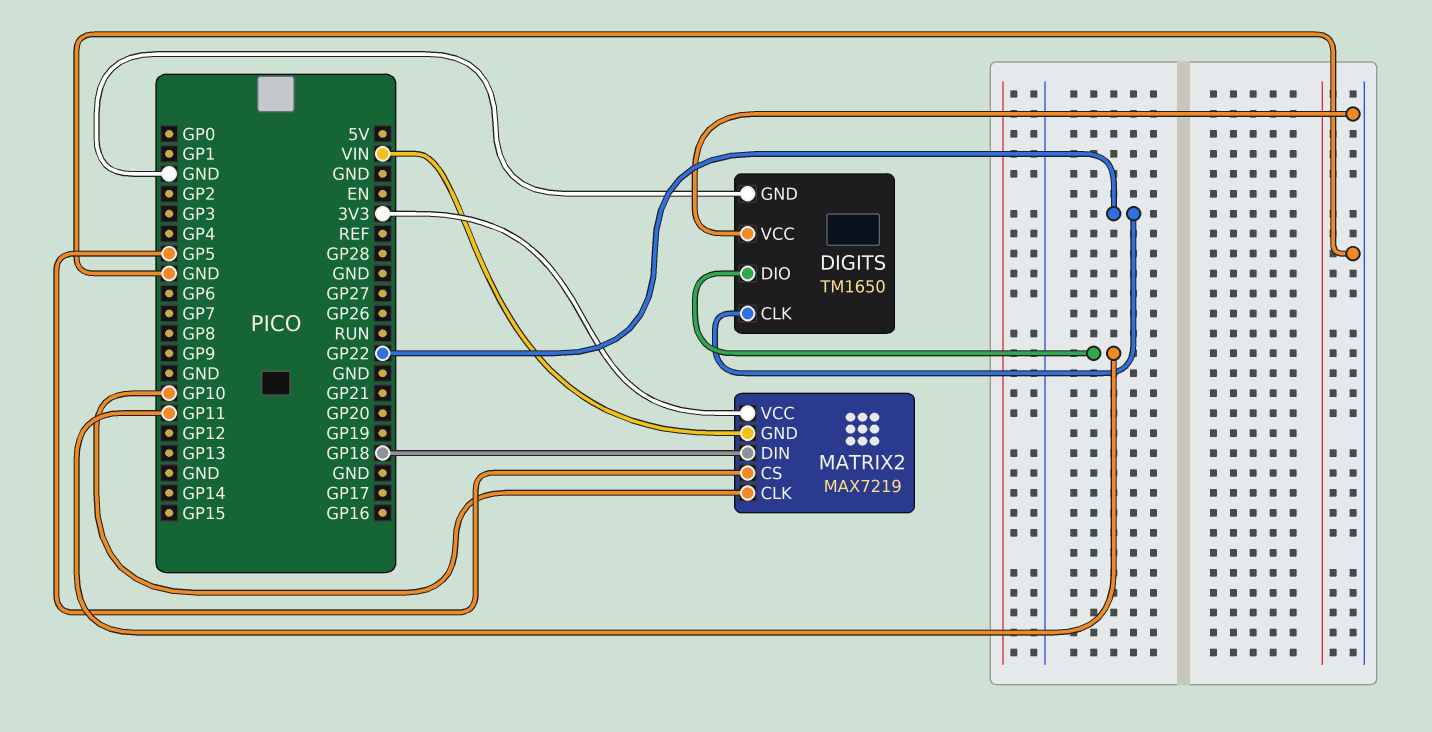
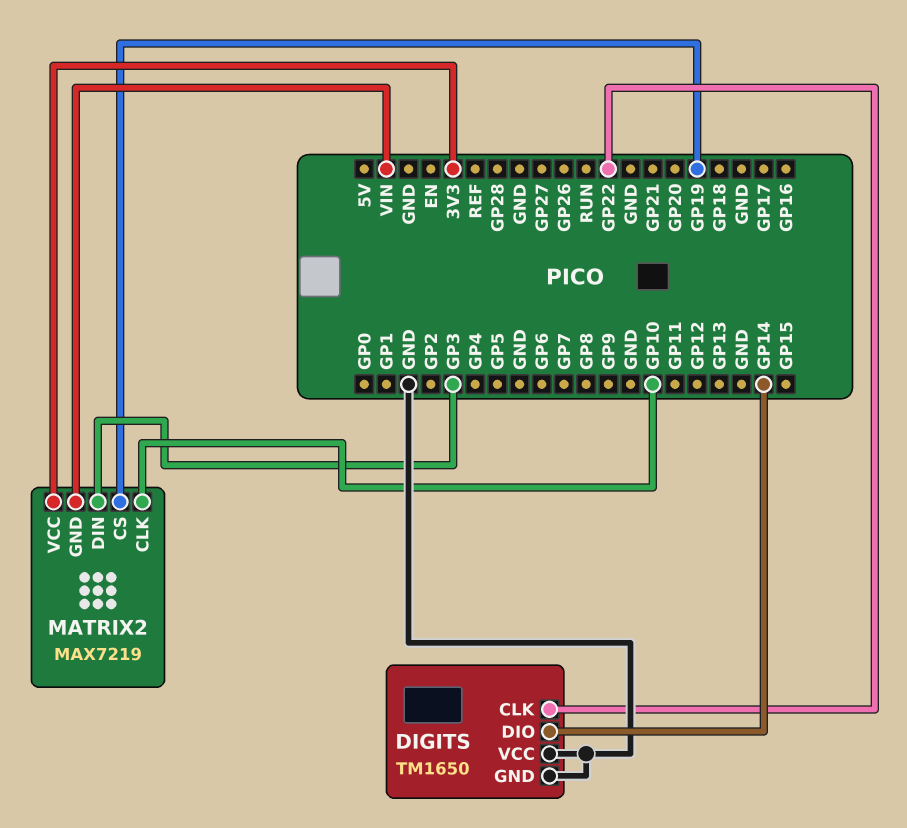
DIGITS pin DIO: GP11 -> GP14
MATRIX2 pin CS: GP5 -> GP19
MATRIX2 pin DIN: GP18 -> GP3

